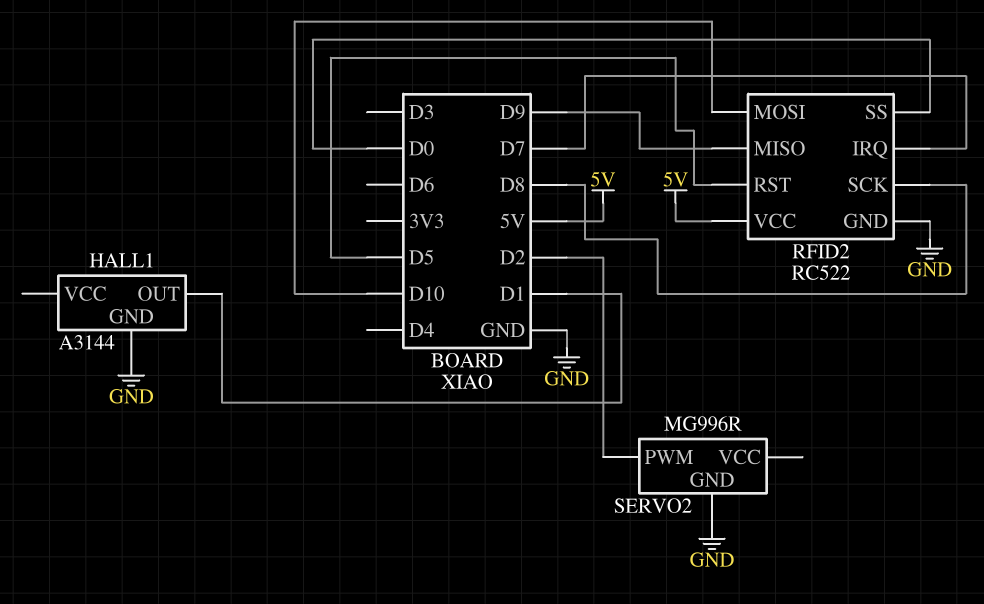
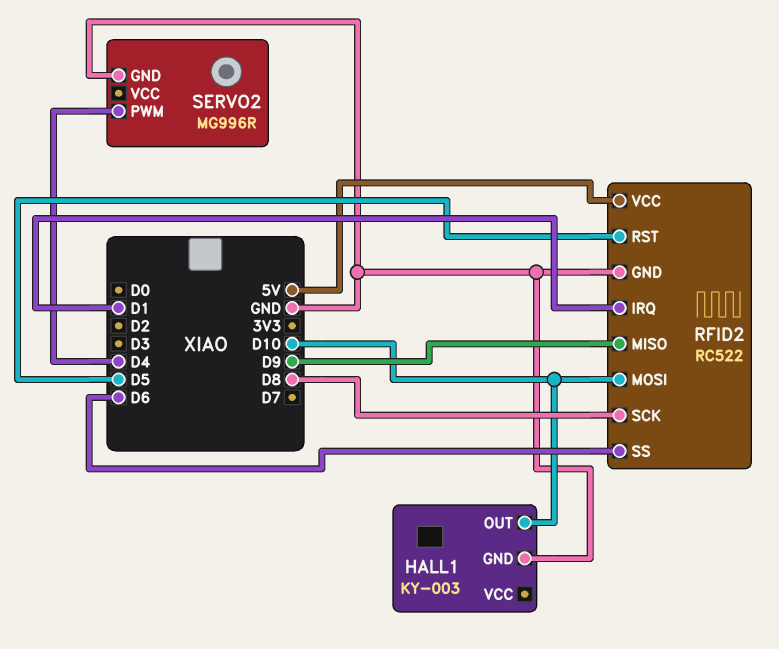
HALL1: A3144 -> KY-003
HALL1 pin OUT: D1 -> D10
RFID2 pin IRQ: D7 -> D1
RFID2 pin SS: D0 -> D6
SERVO2 pin PWM: D2 -> D4

